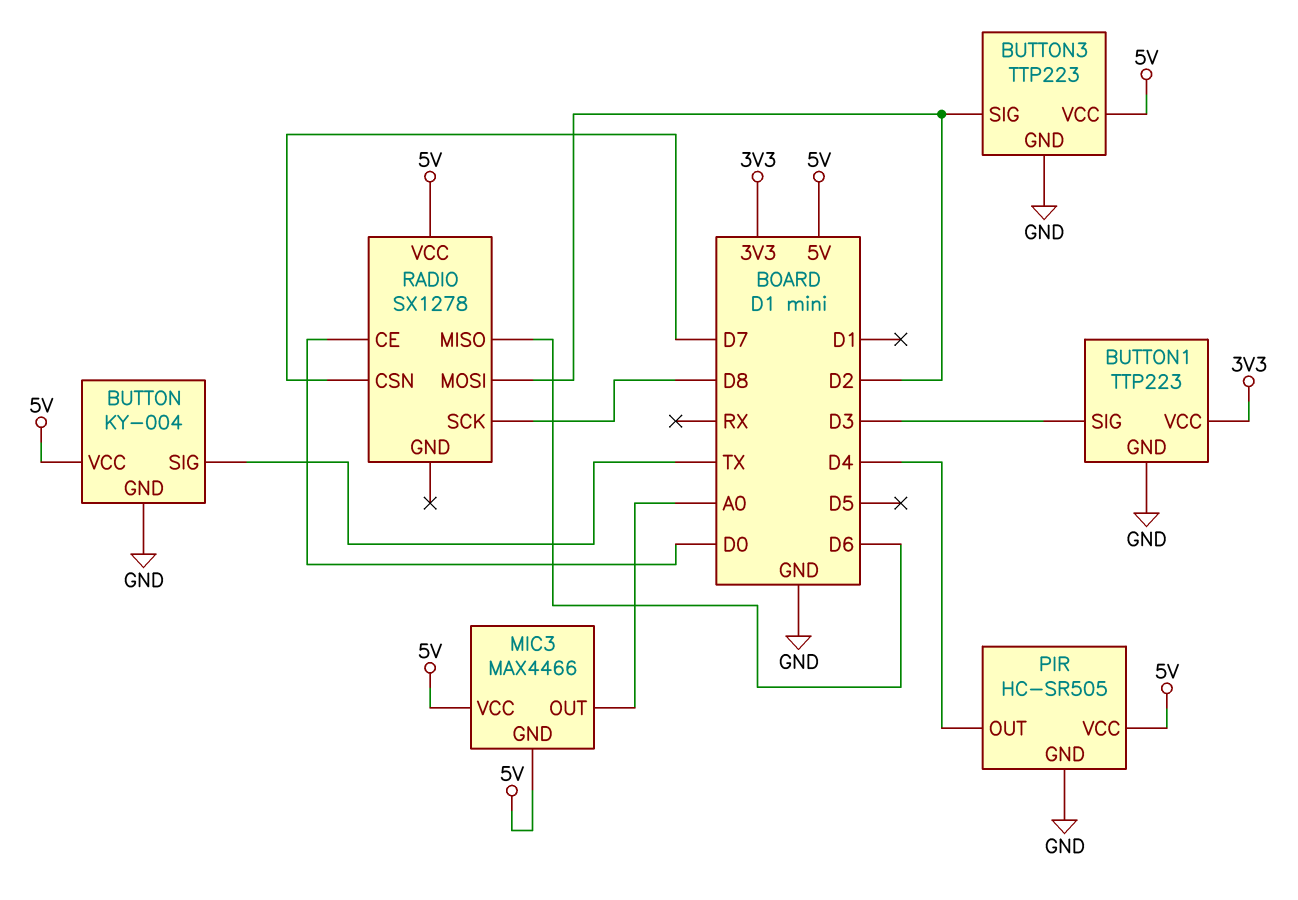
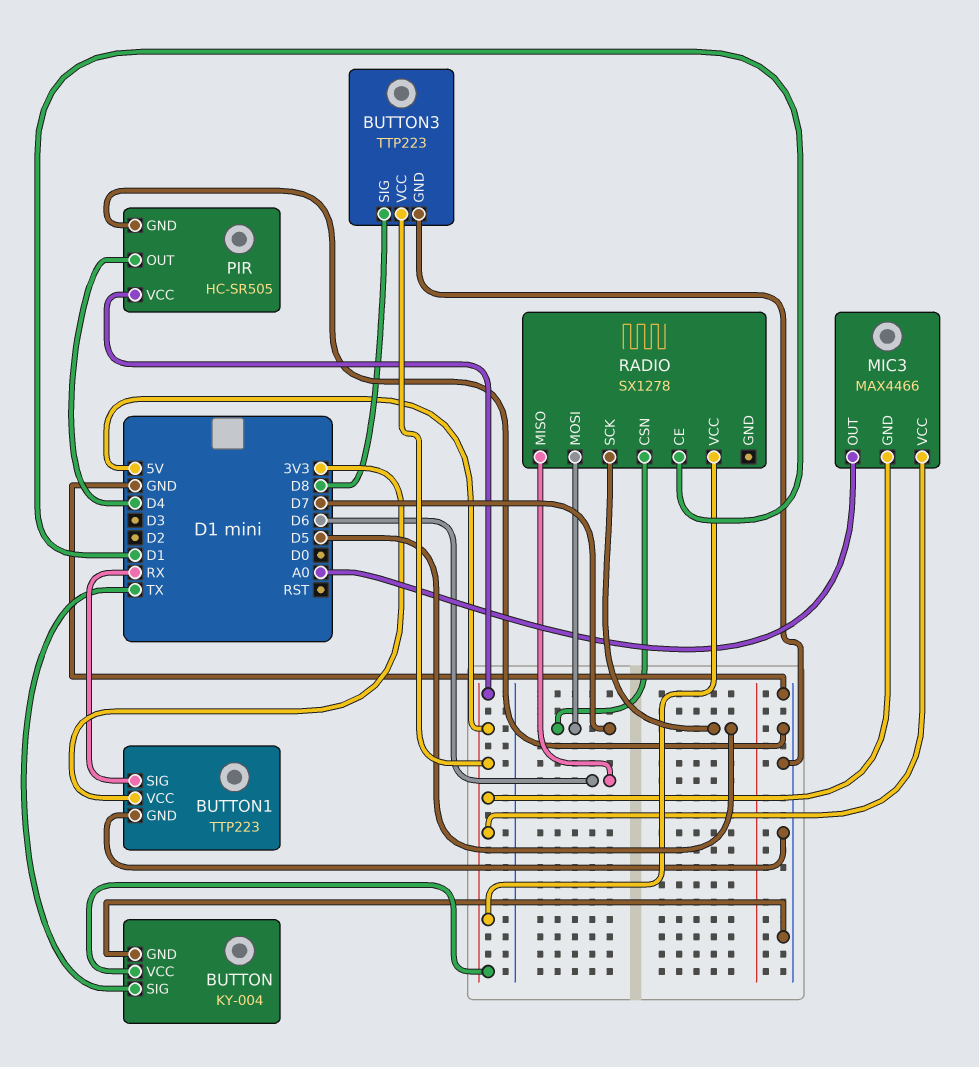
BUTTON1 pin SIG: D3 -> RX
BUTTON3 pin SIG: D2 -> D8
RADIO pin CE: D0 -> D1
RADIO pin MOSI: D2 -> D7
RADIO pin SCK: D8 -> D5

